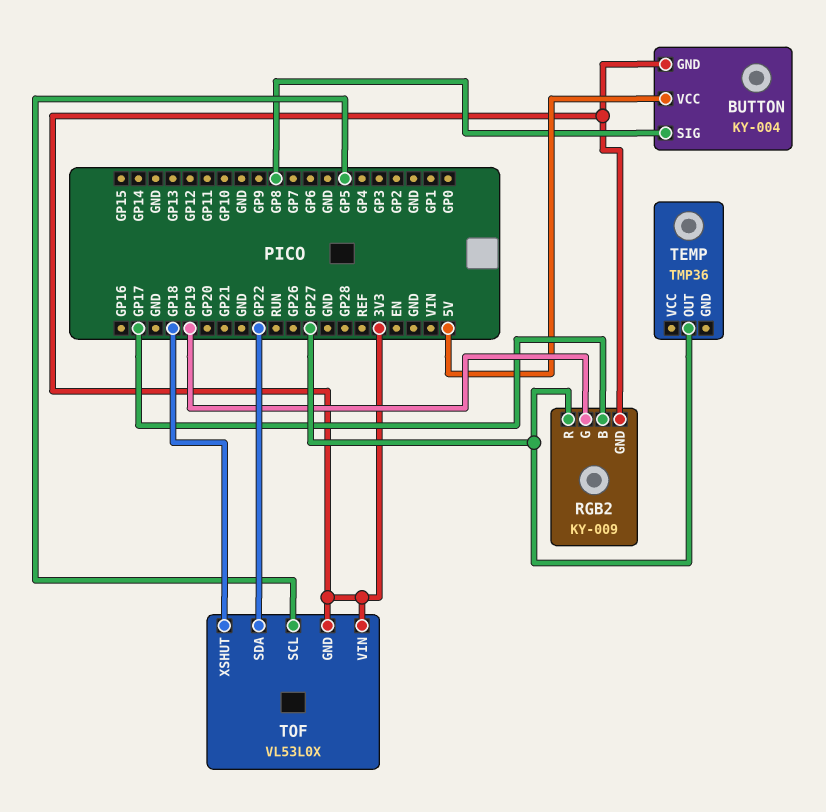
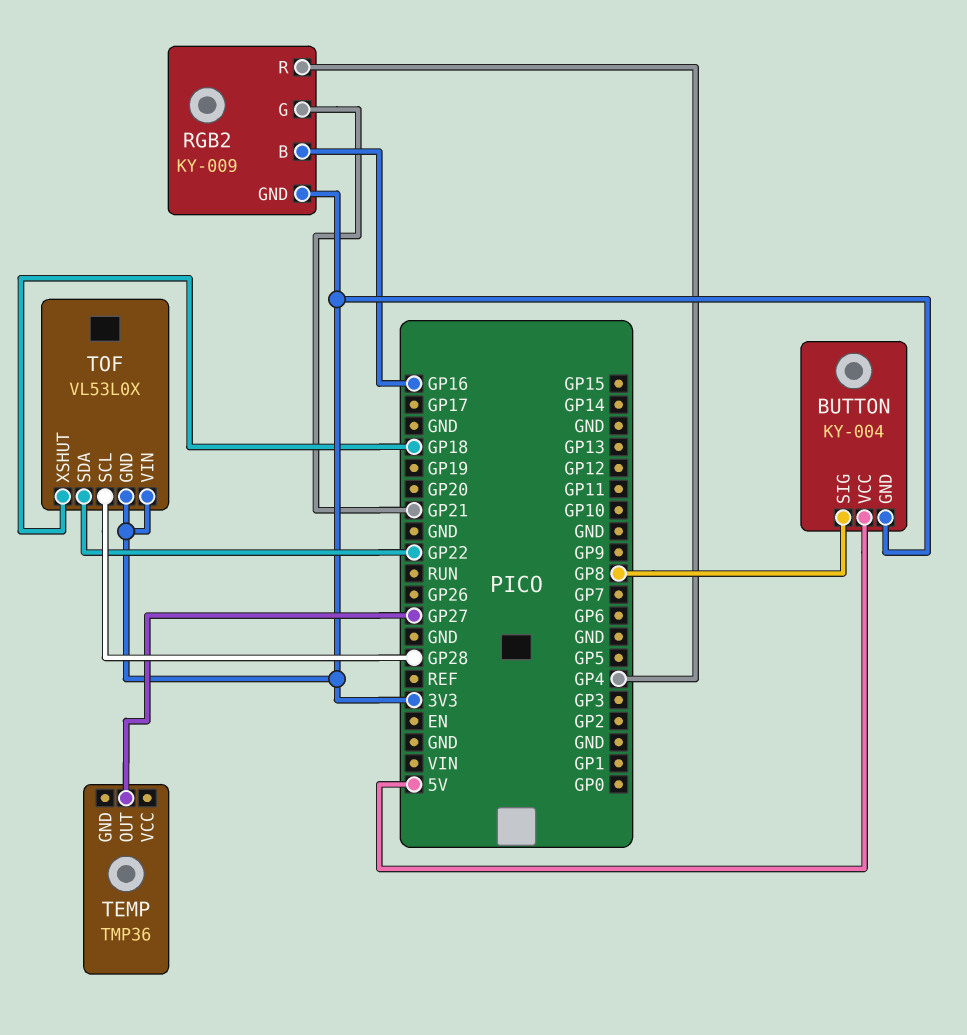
RGB2 pin B: GP17 -> GP16
RGB2 pin G: GP19 -> GP21
RGB2 pin R: GP27 -> GP4
TOF pin SCL: GP5 -> GP28

